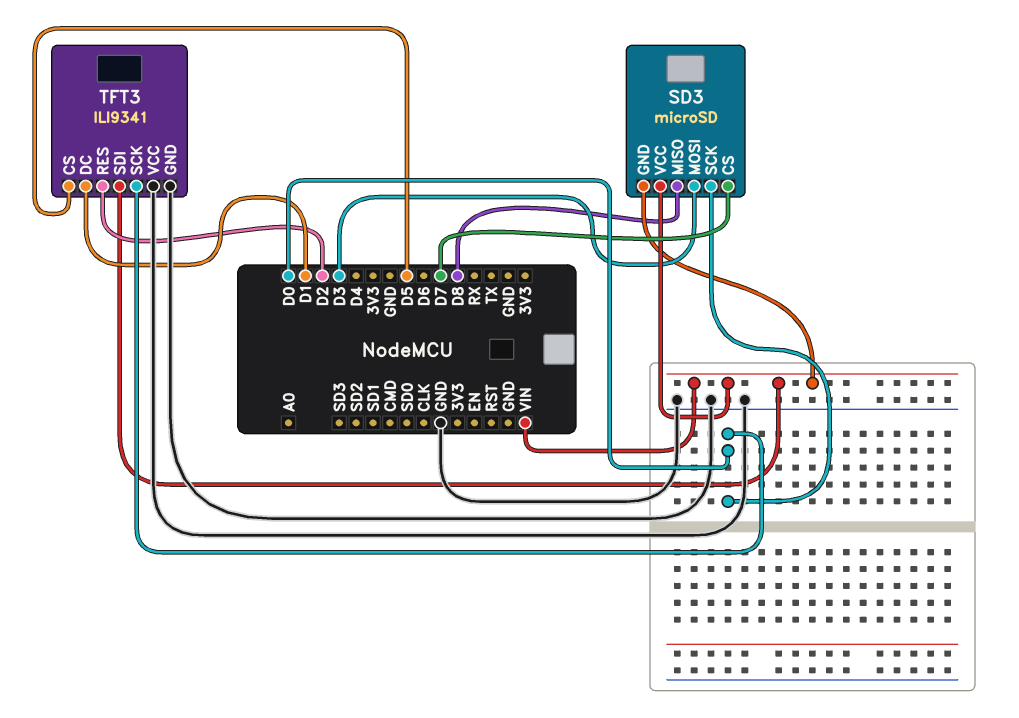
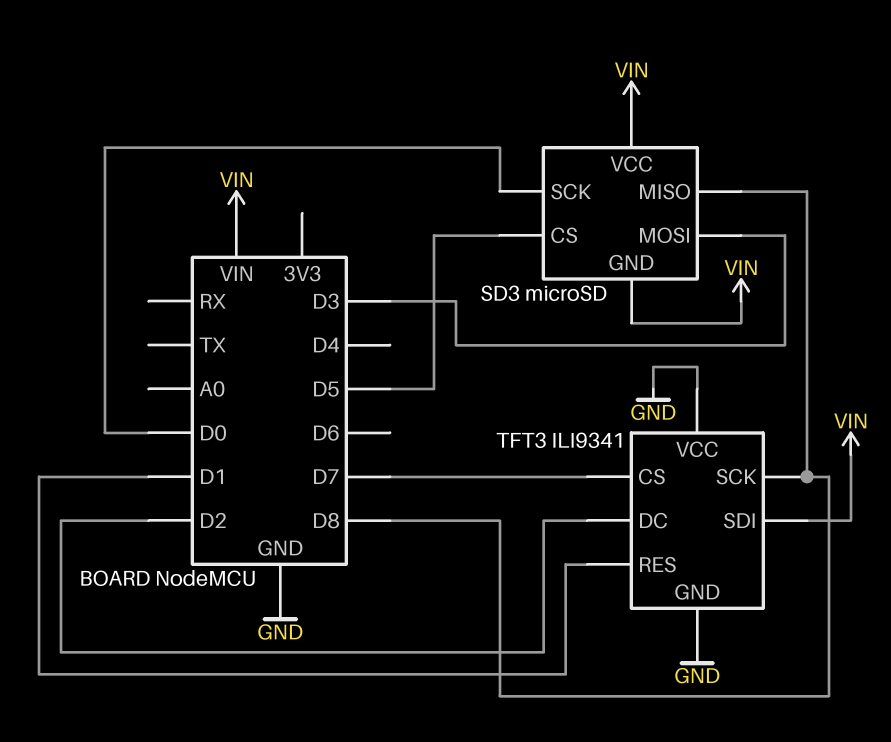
SD3 pin CS: D7 -> D5
TFT3 pin CS: D5 -> D7
TFT3 pin DC: D1 -> D2
TFT3 pin RES: D2 -> D1
TFT3 pin SCK: D0 -> D8

